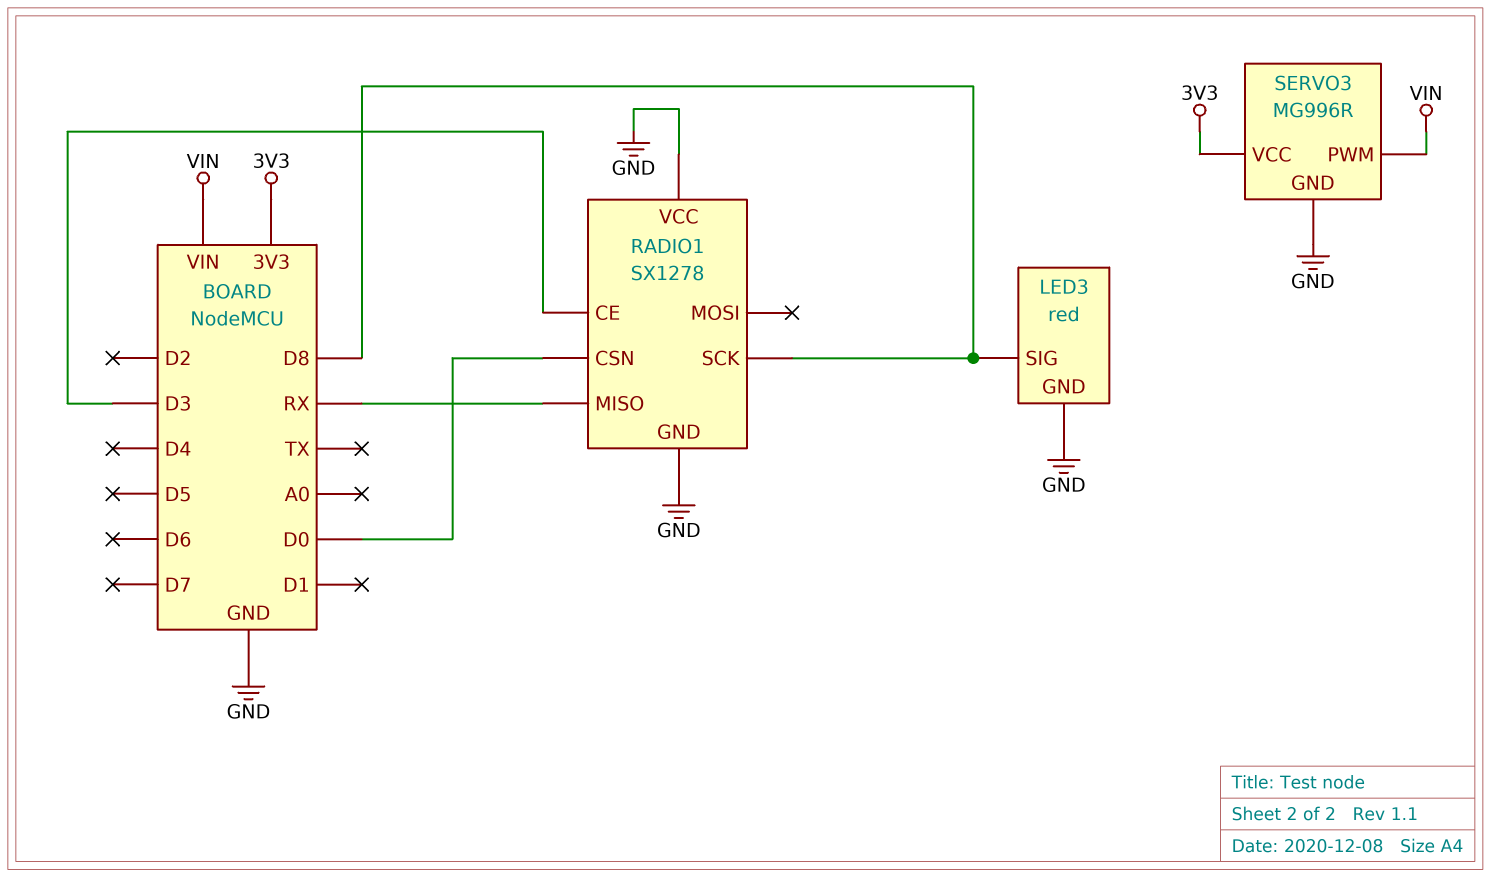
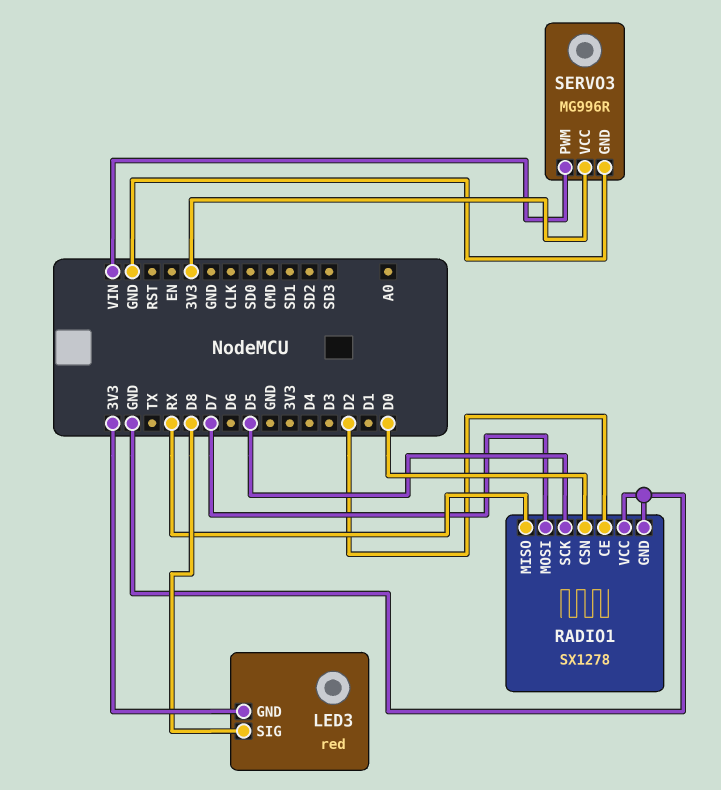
LED3 pin GND: GND -> 3V3
RADIO1 pin CE: D3 -> D2
RADIO1 pin MOSI: none -> D7
RADIO1 pin SCK: D8 -> D5

